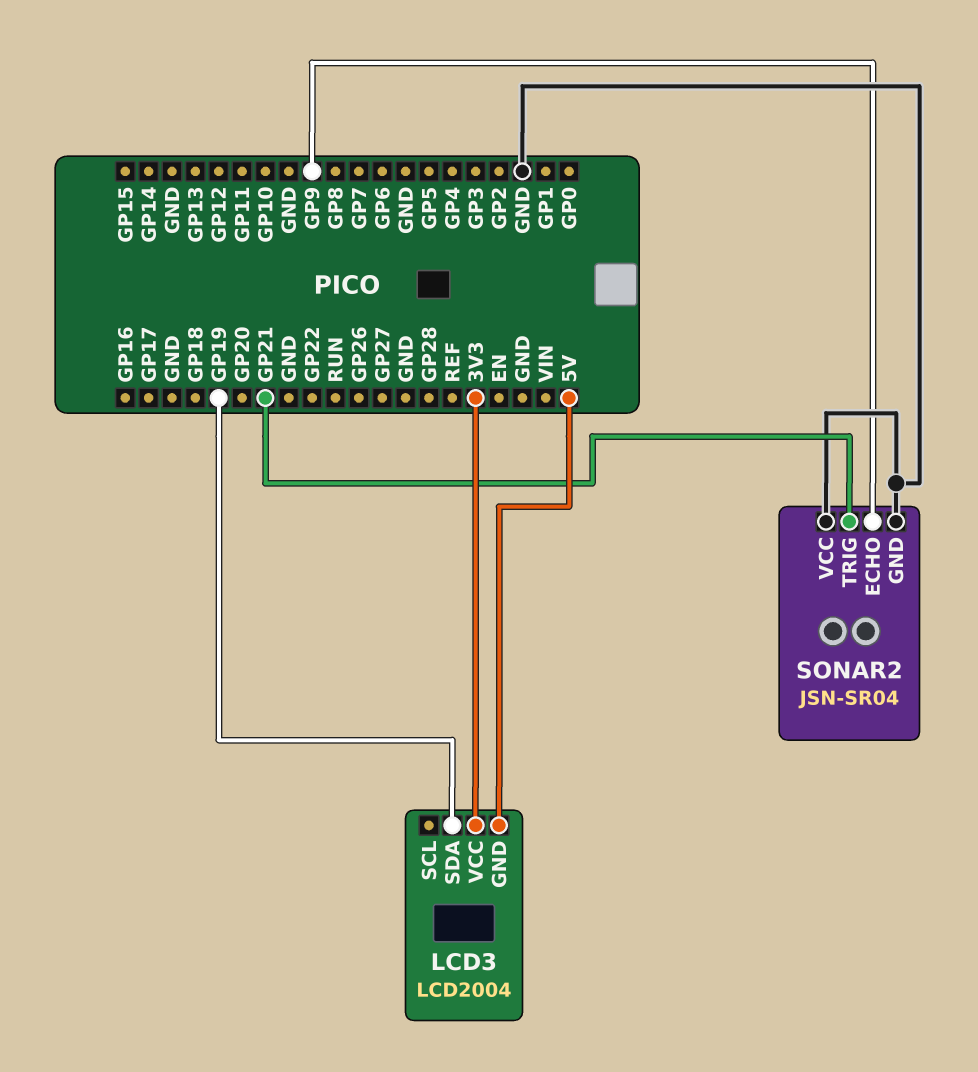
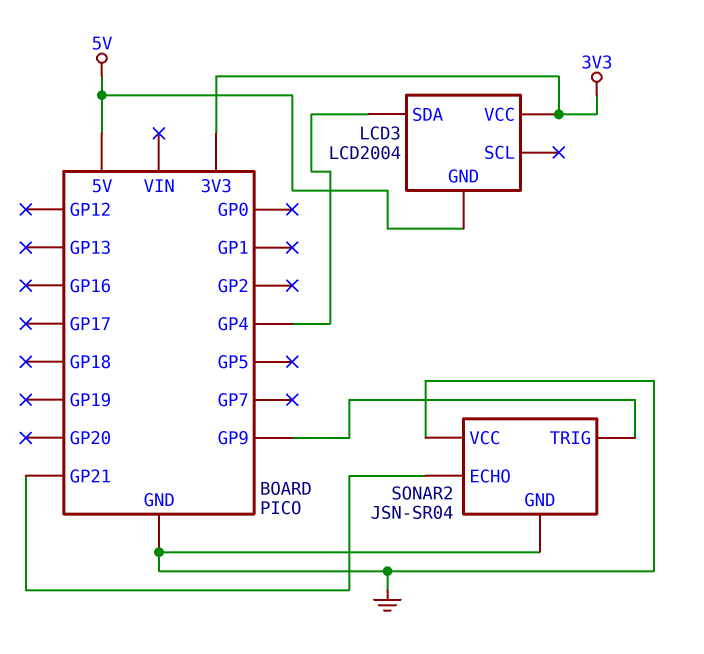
LCD3 pin SDA: GP19 -> GP4
SONAR2 pin ECHO: GP9 -> GP21
SONAR2 pin TRIG: GP21 -> GP9

